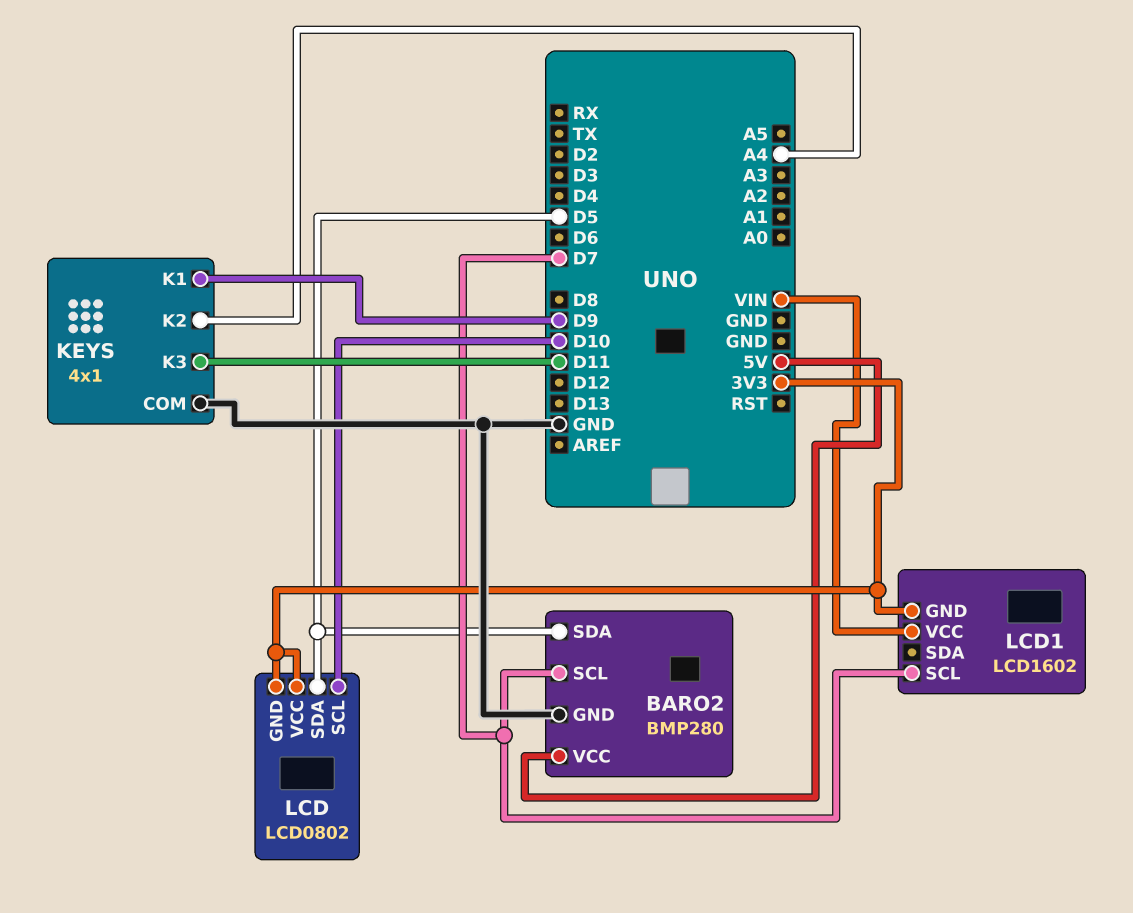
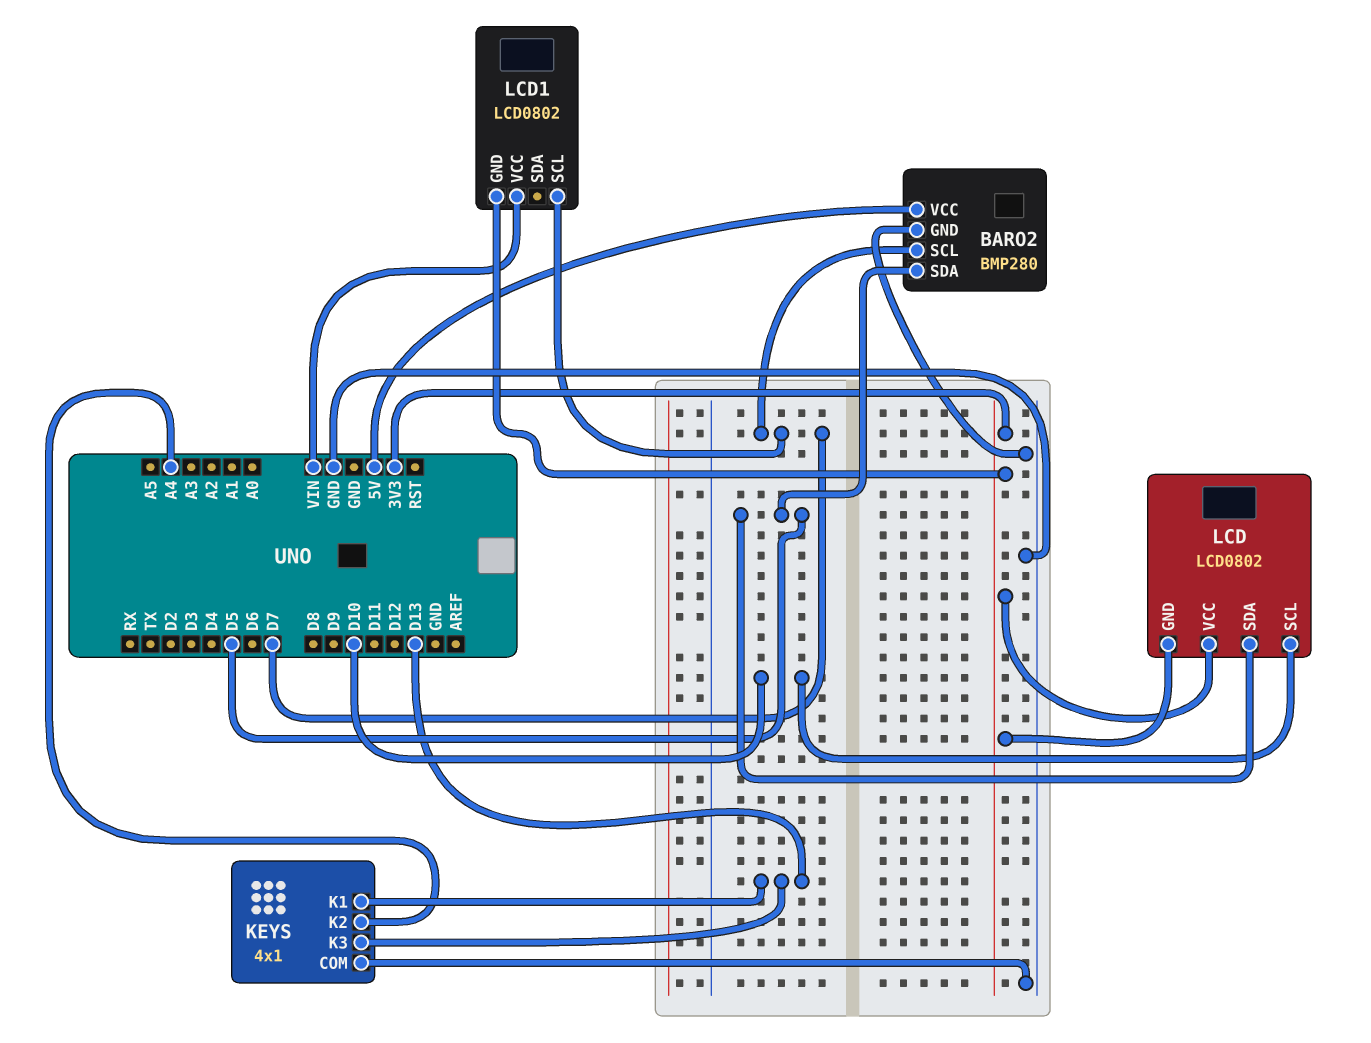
KEYS pin K1: D9 -> D13
KEYS pin K3: D11 -> D13
LCD1: LCD1602 -> LCD0802

